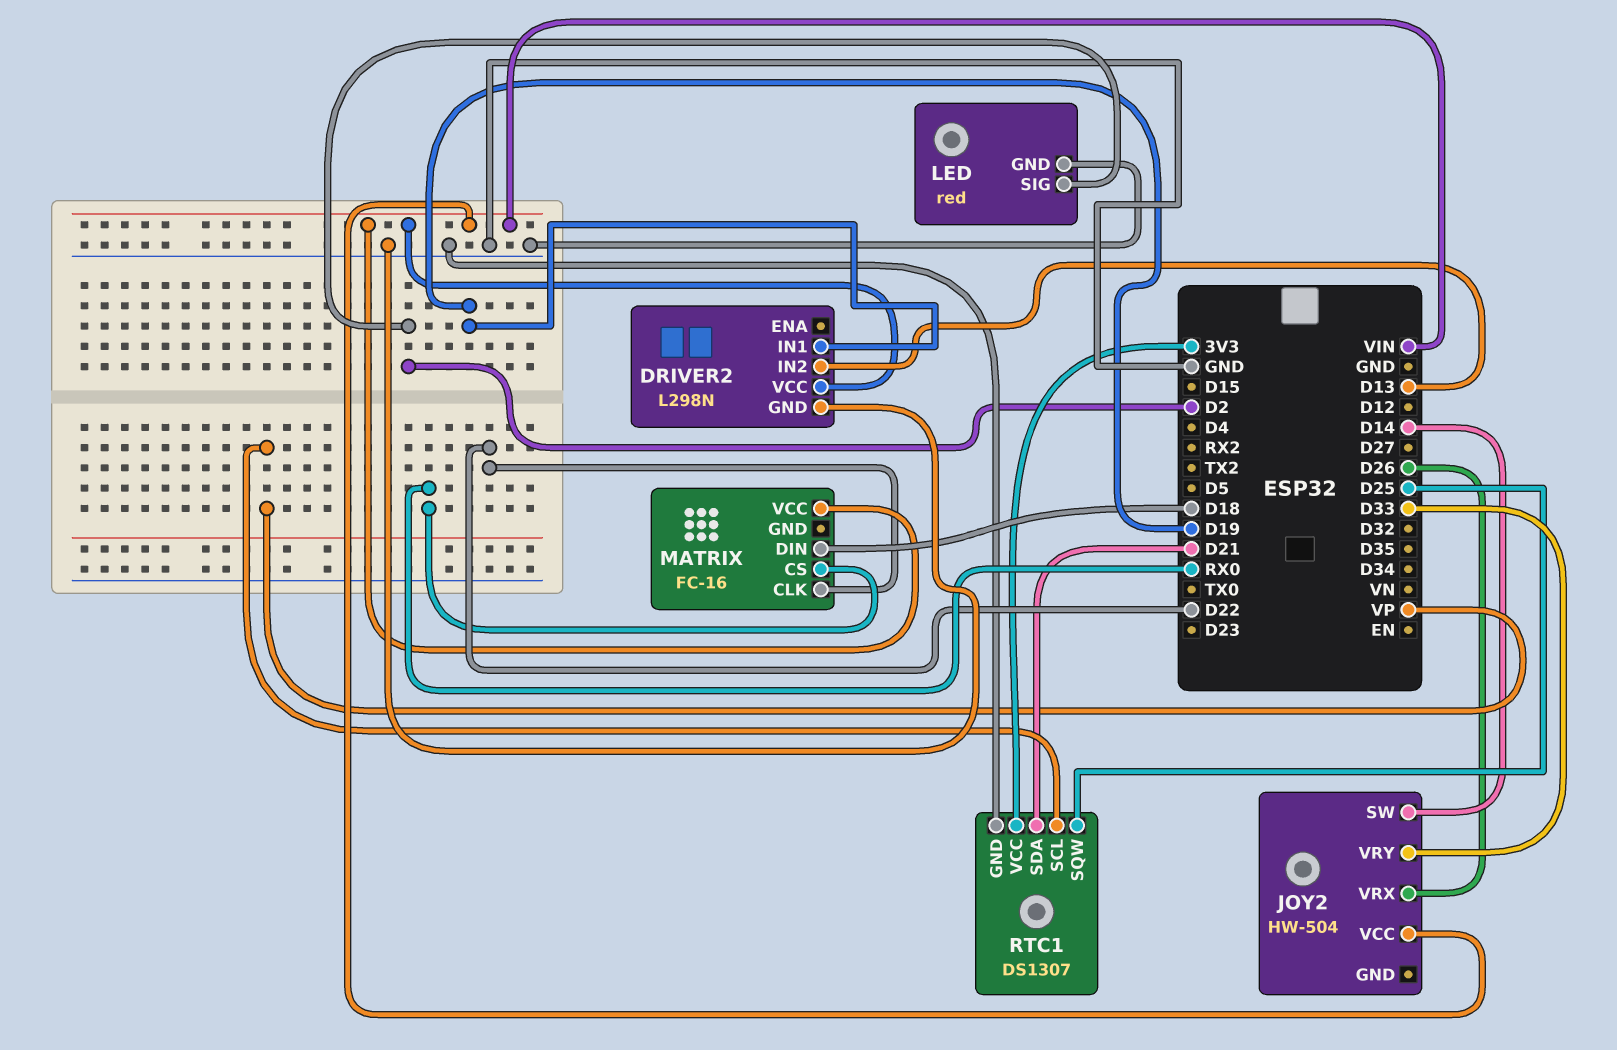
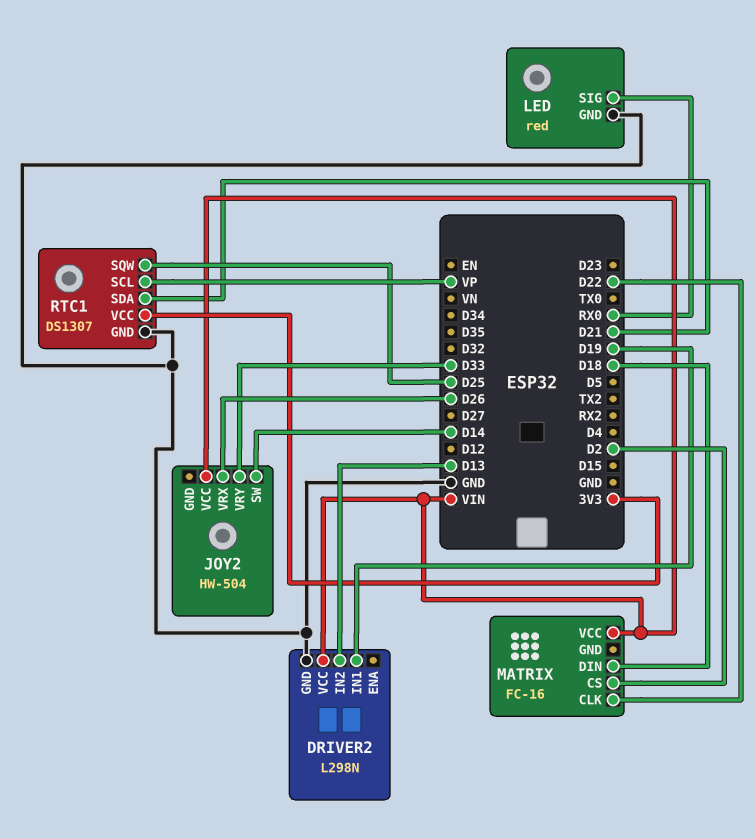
LED pin SIG: D2 -> RX0
MATRIX pin CS: RX0 -> D2

